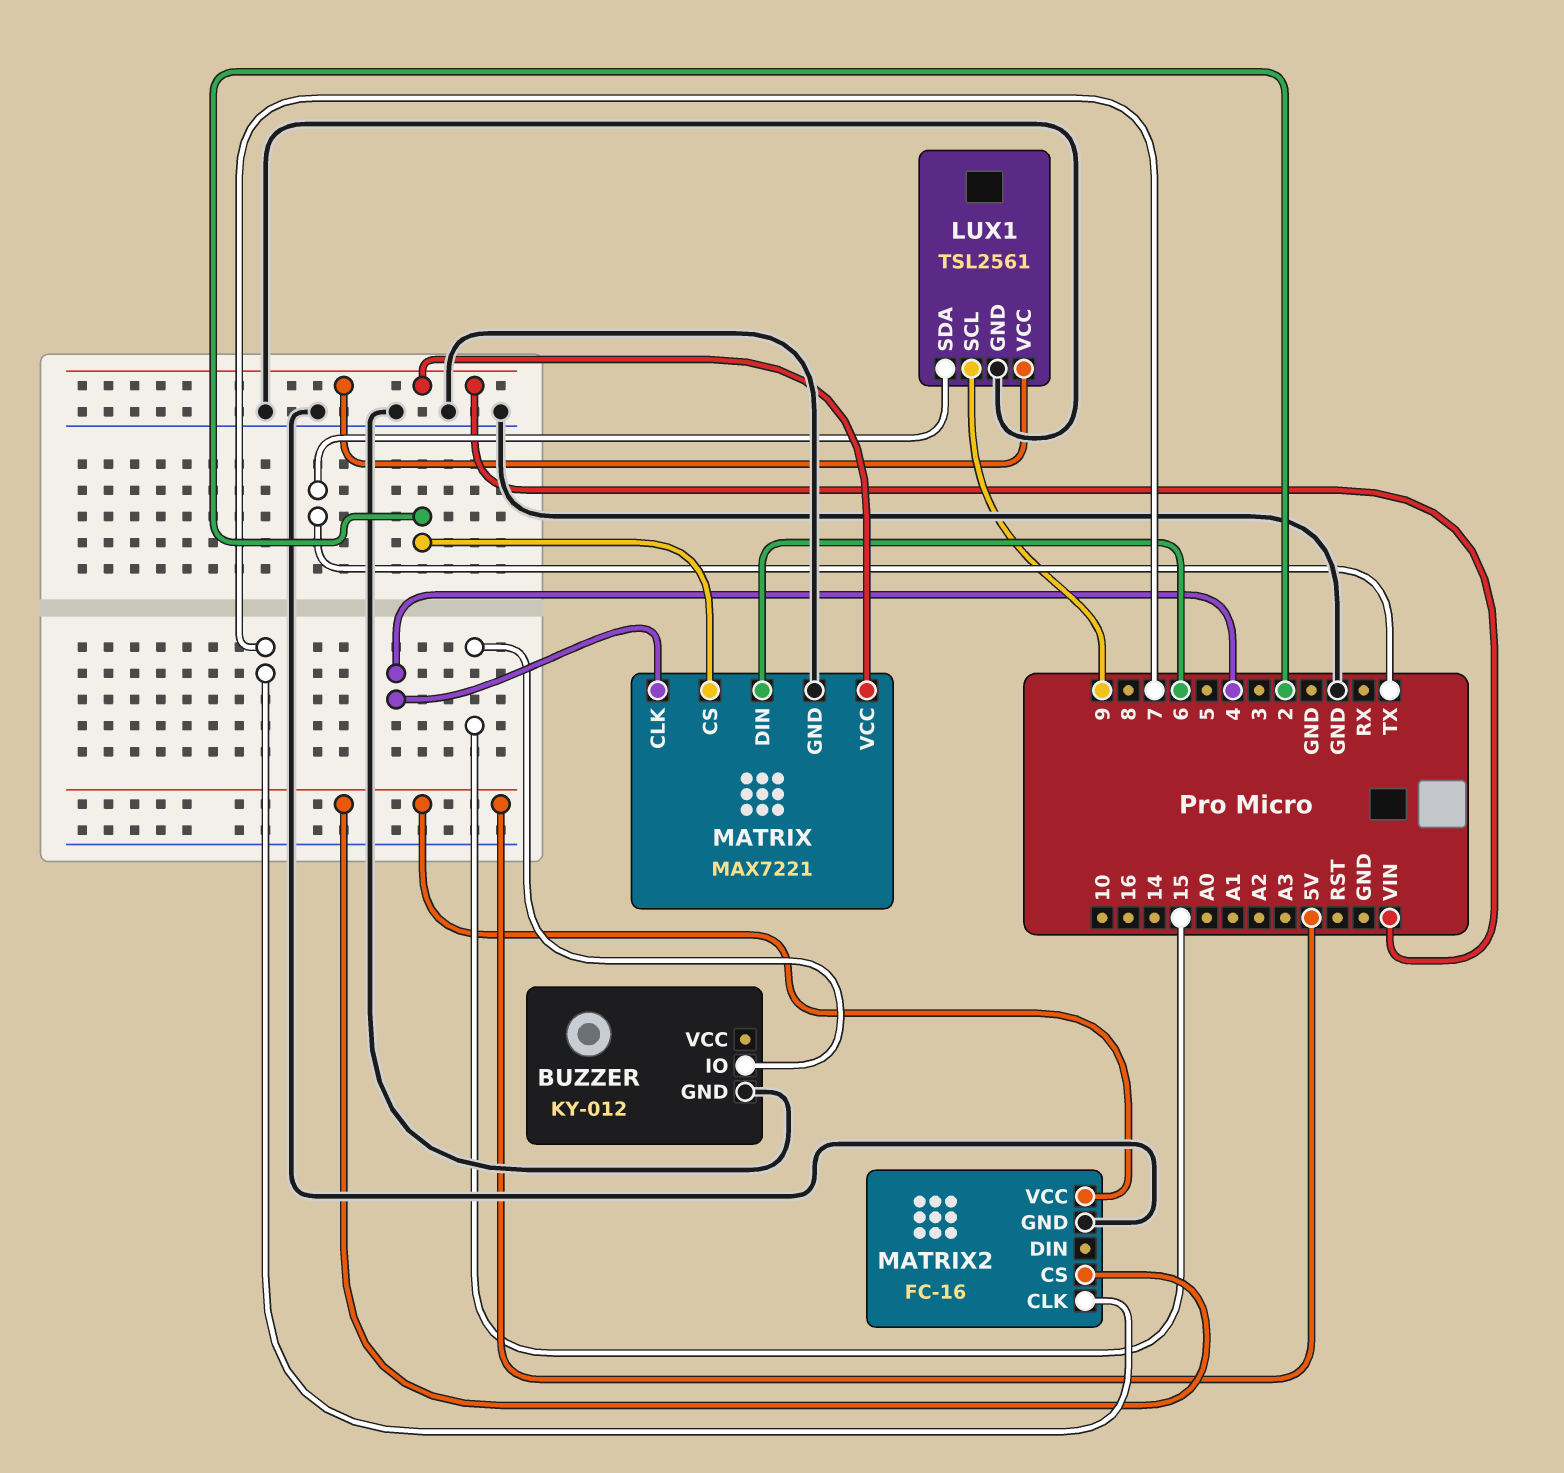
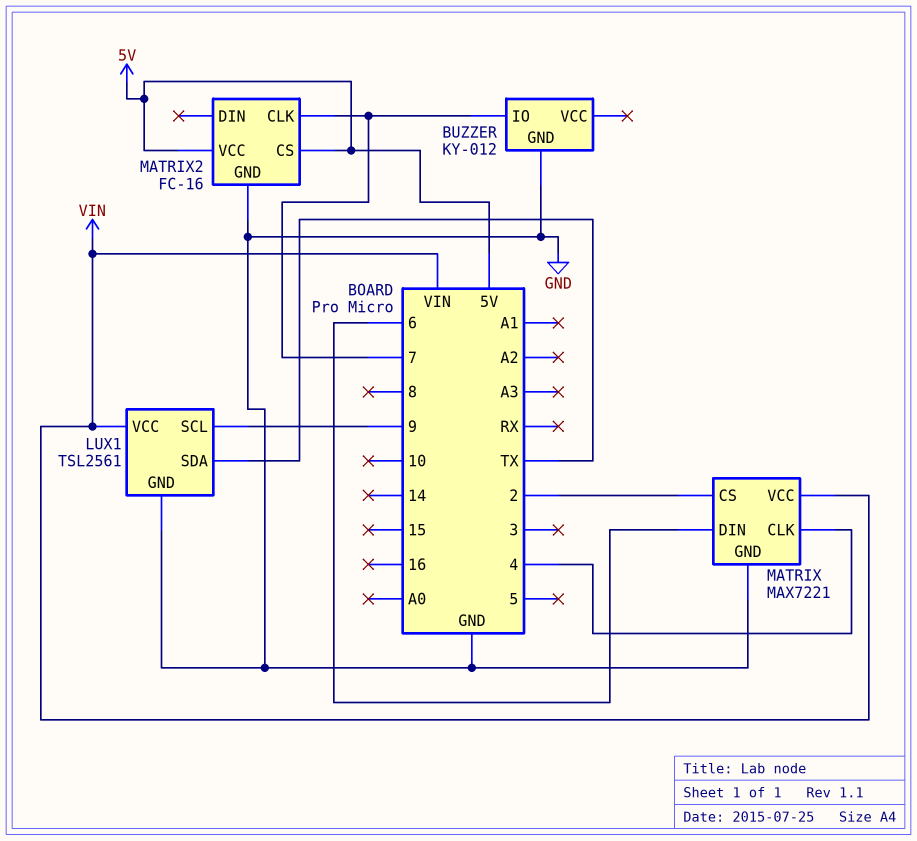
BUZZER pin IO: 15 -> 7

